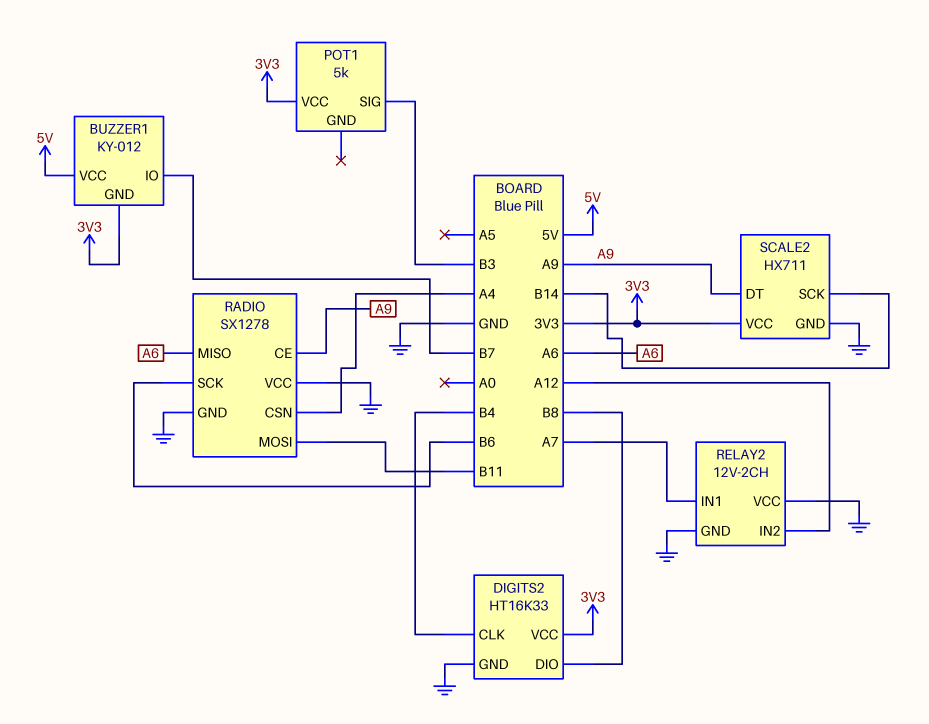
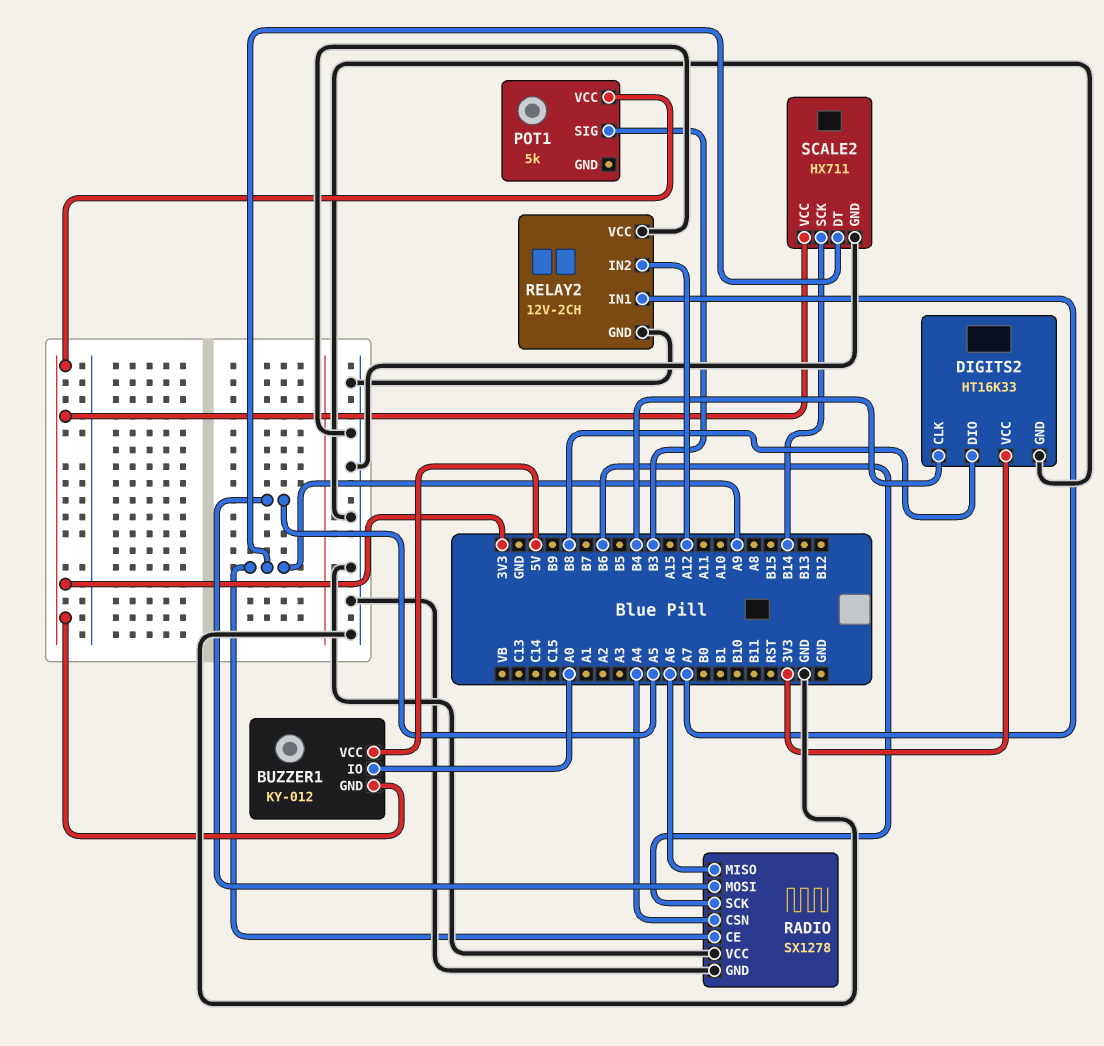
BUZZER1 pin IO: B7 -> A0
RADIO pin MOSI: B11 -> A5

